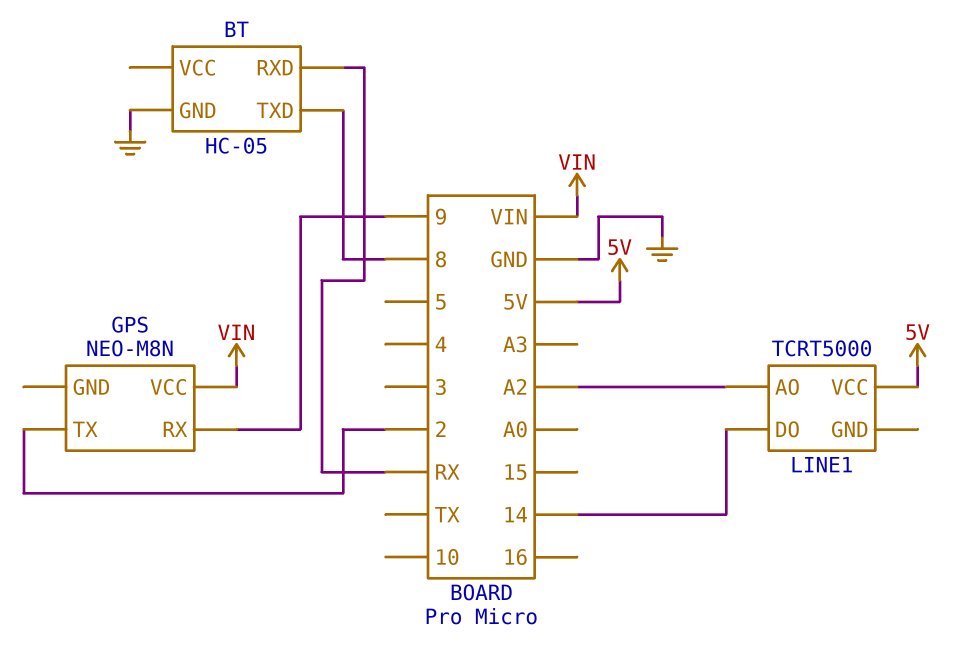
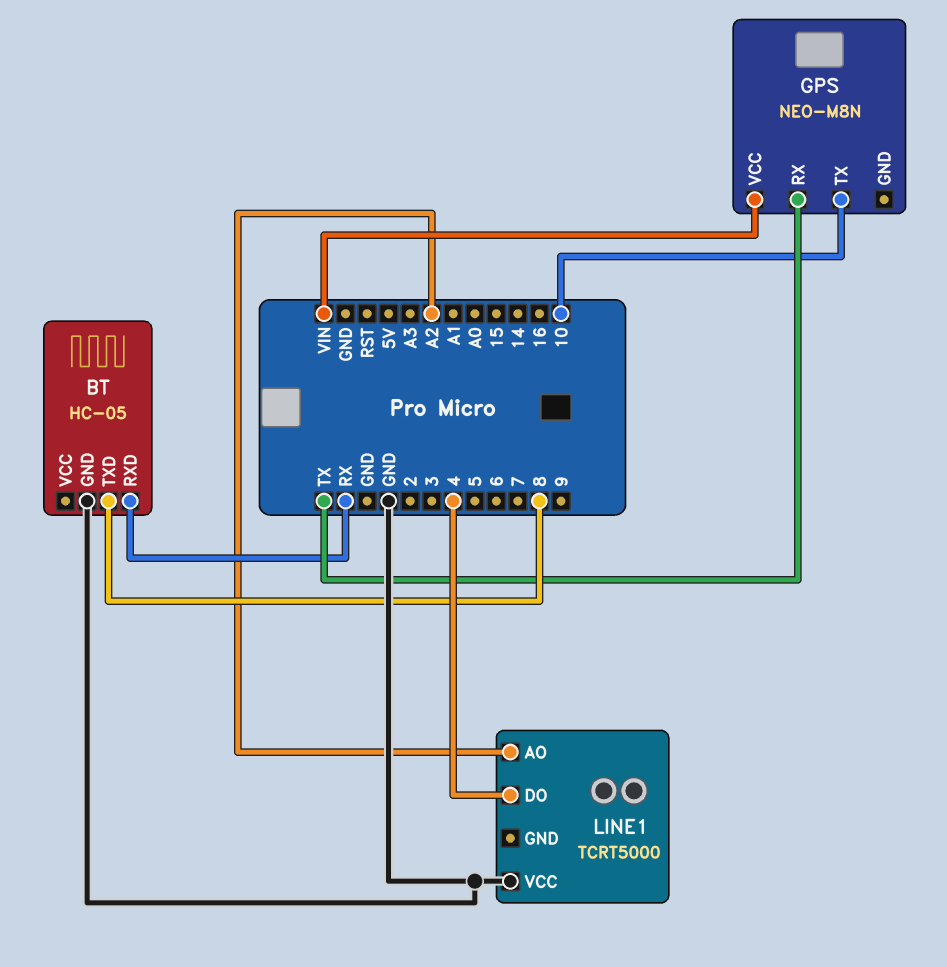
GPS pin RX: 9 -> TX
GPS pin TX: 2 -> 10
LINE1 pin DO: 14 -> 4
LINE1 pin VCC: 5V -> GND

